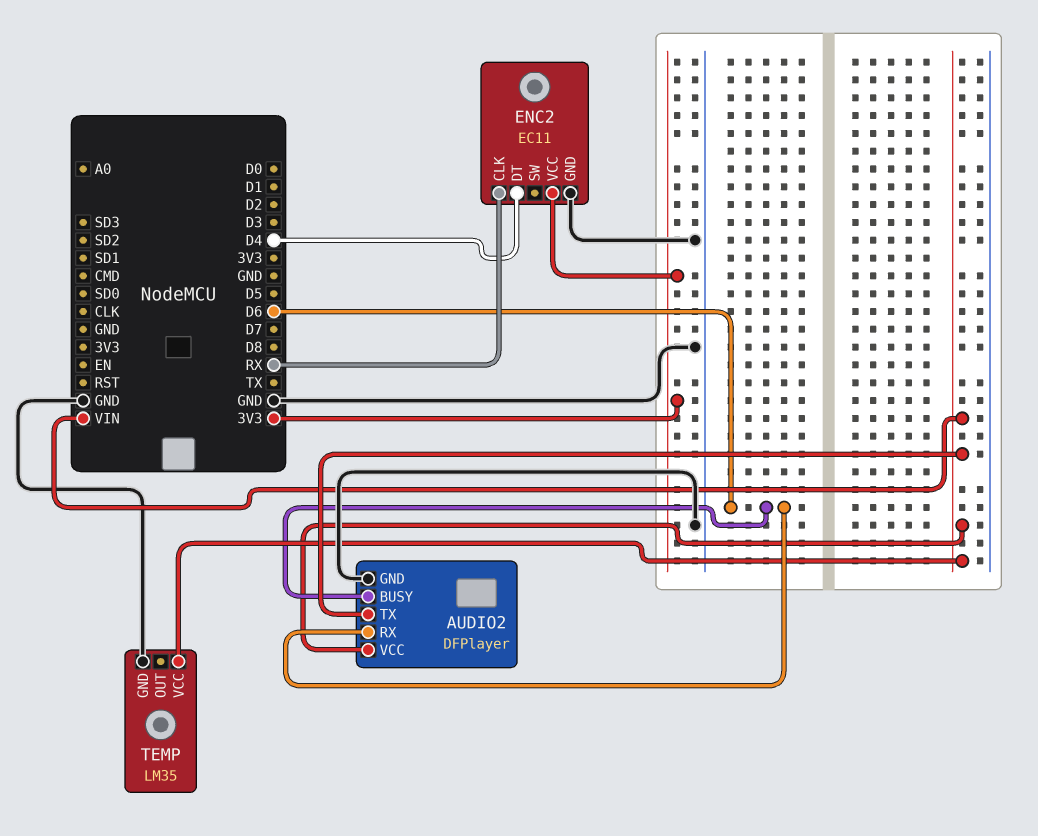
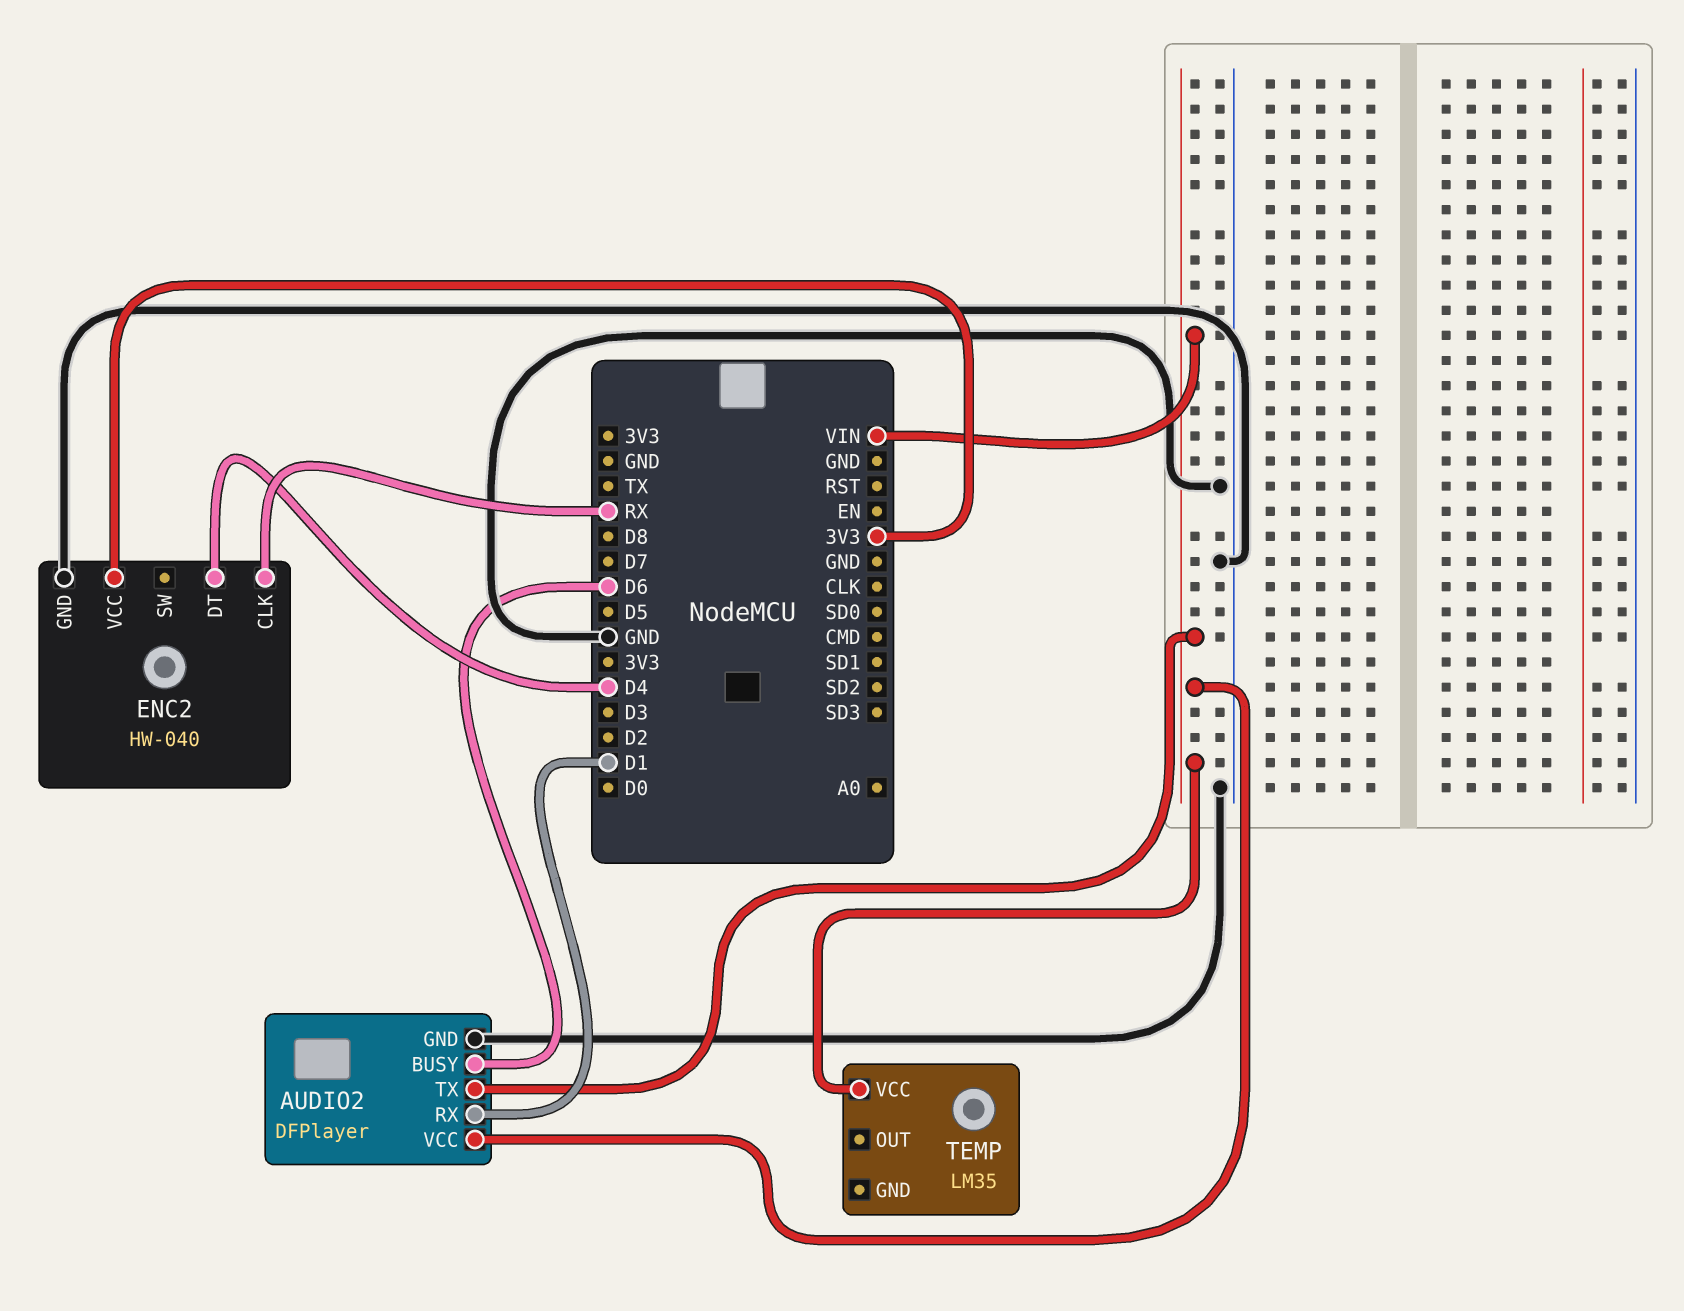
AUDIO2 pin RX: D6 -> D1
ENC2: EC11 -> HW-040
TEMP pin GND: GND -> none

